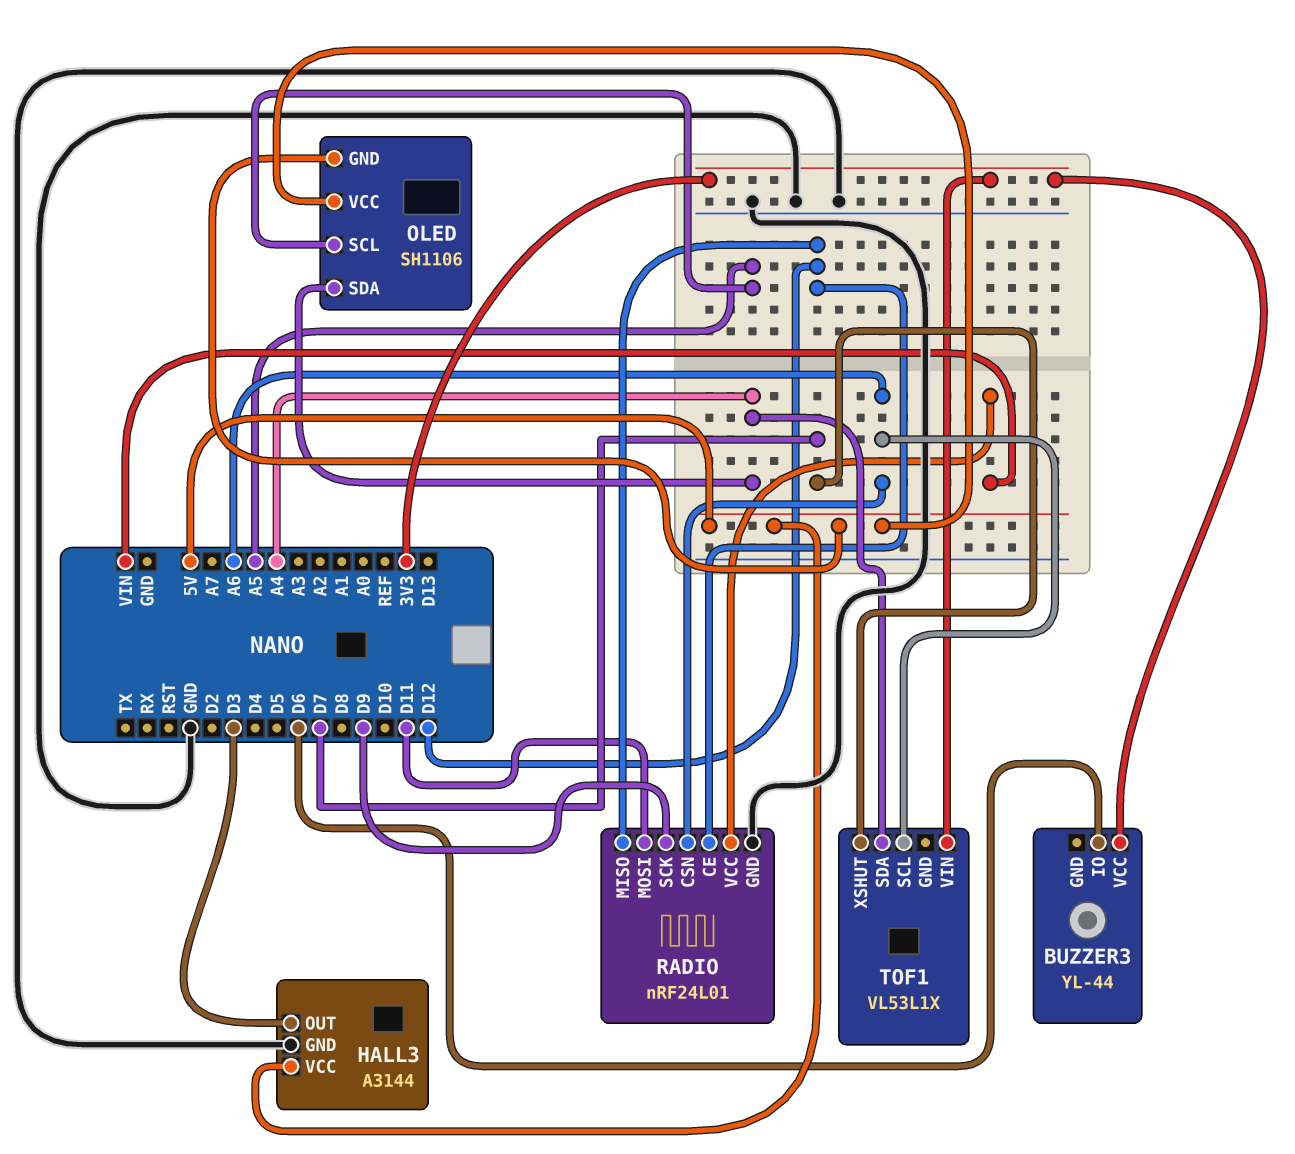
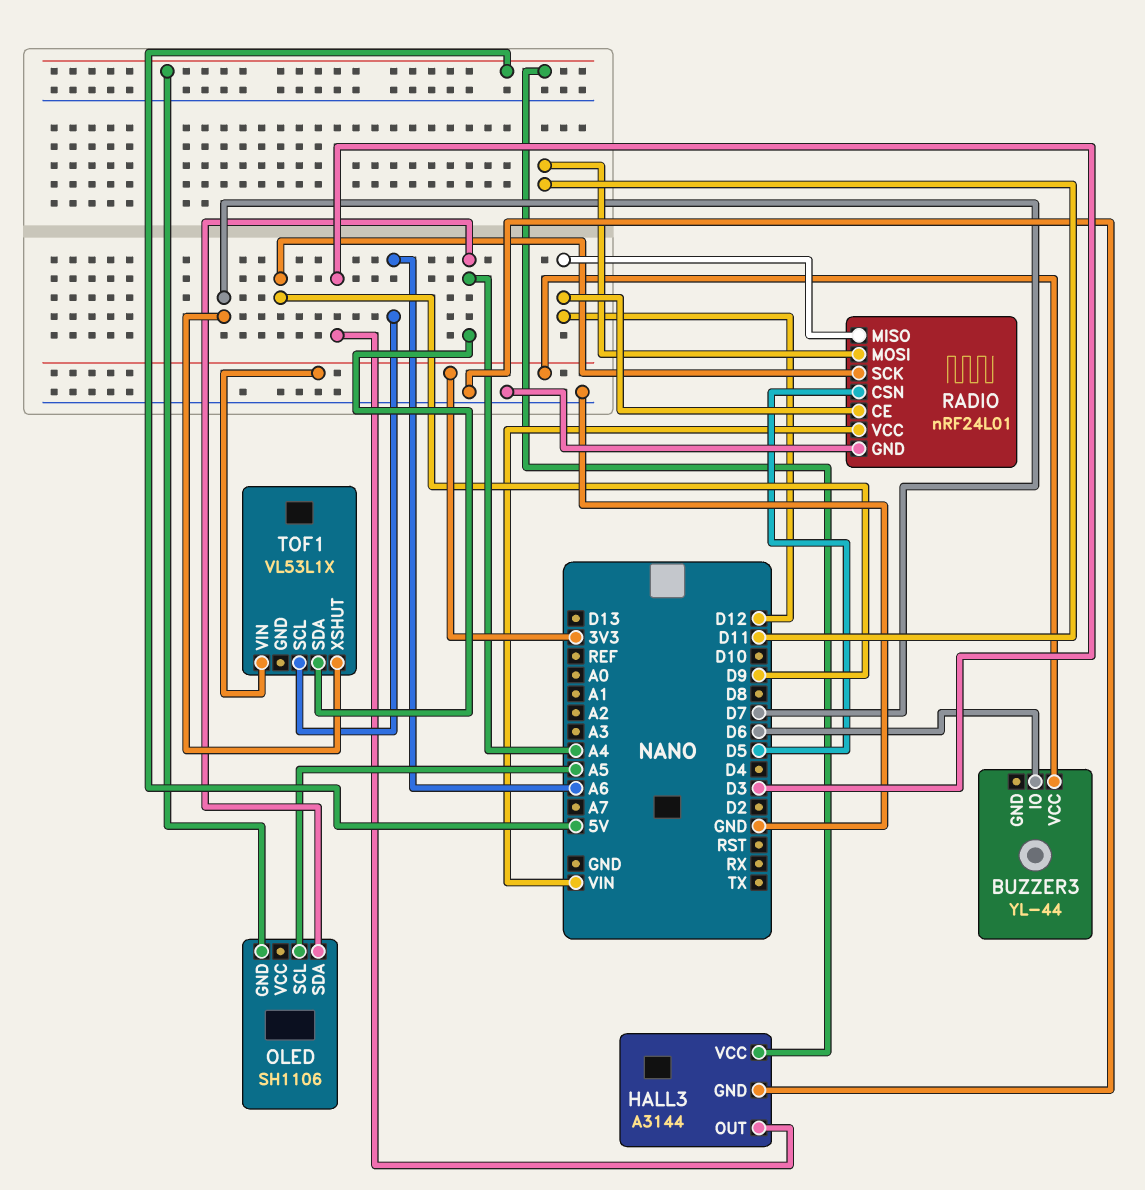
OLED pin VCC: 5V -> none
RADIO pin CSN: A6 -> D5

